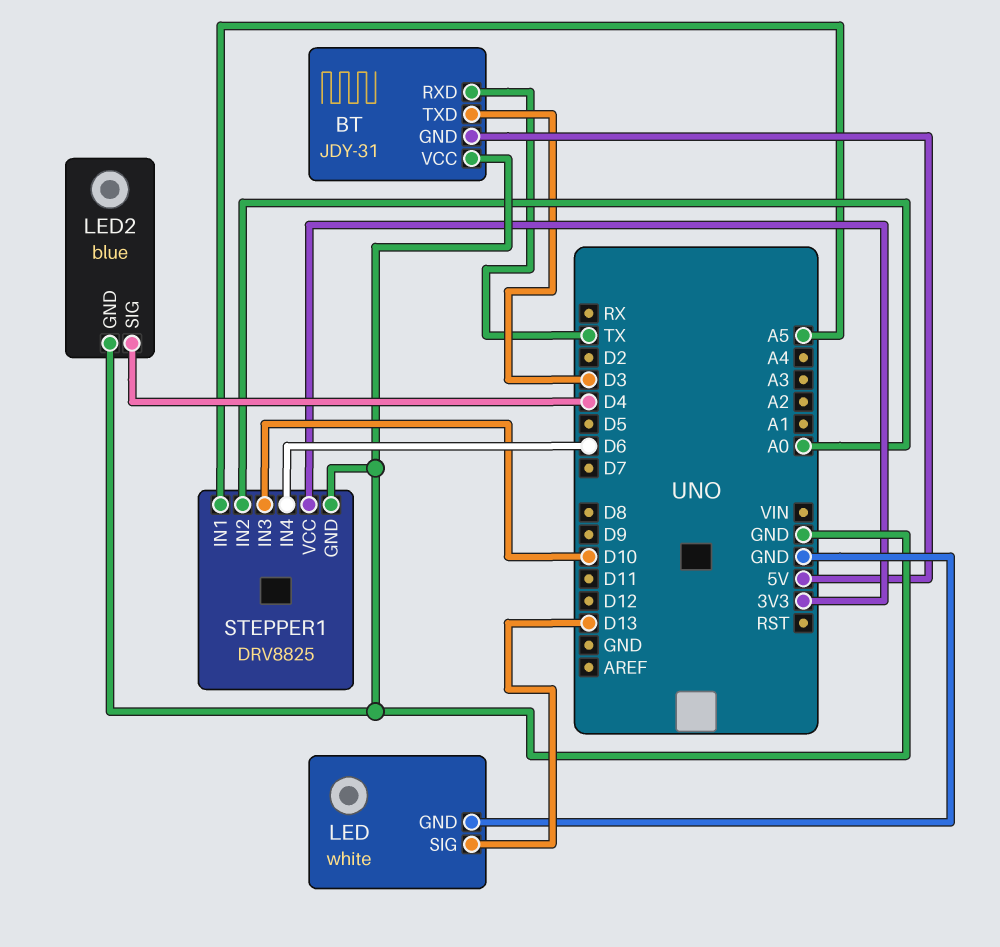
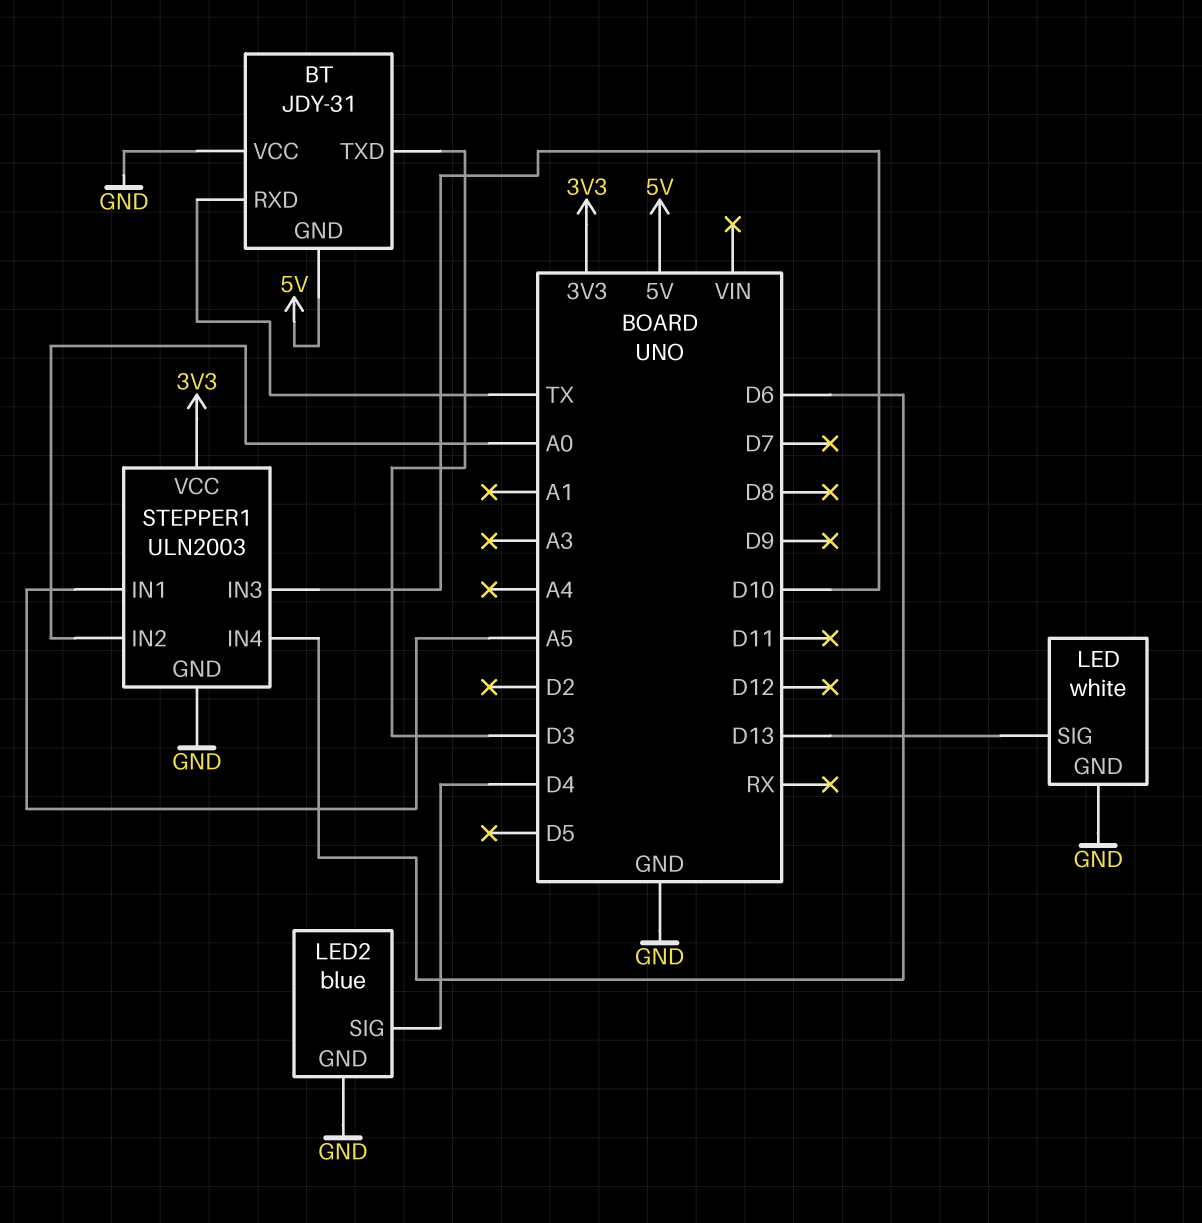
STEPPER1: DRV8825 -> ULN2003

